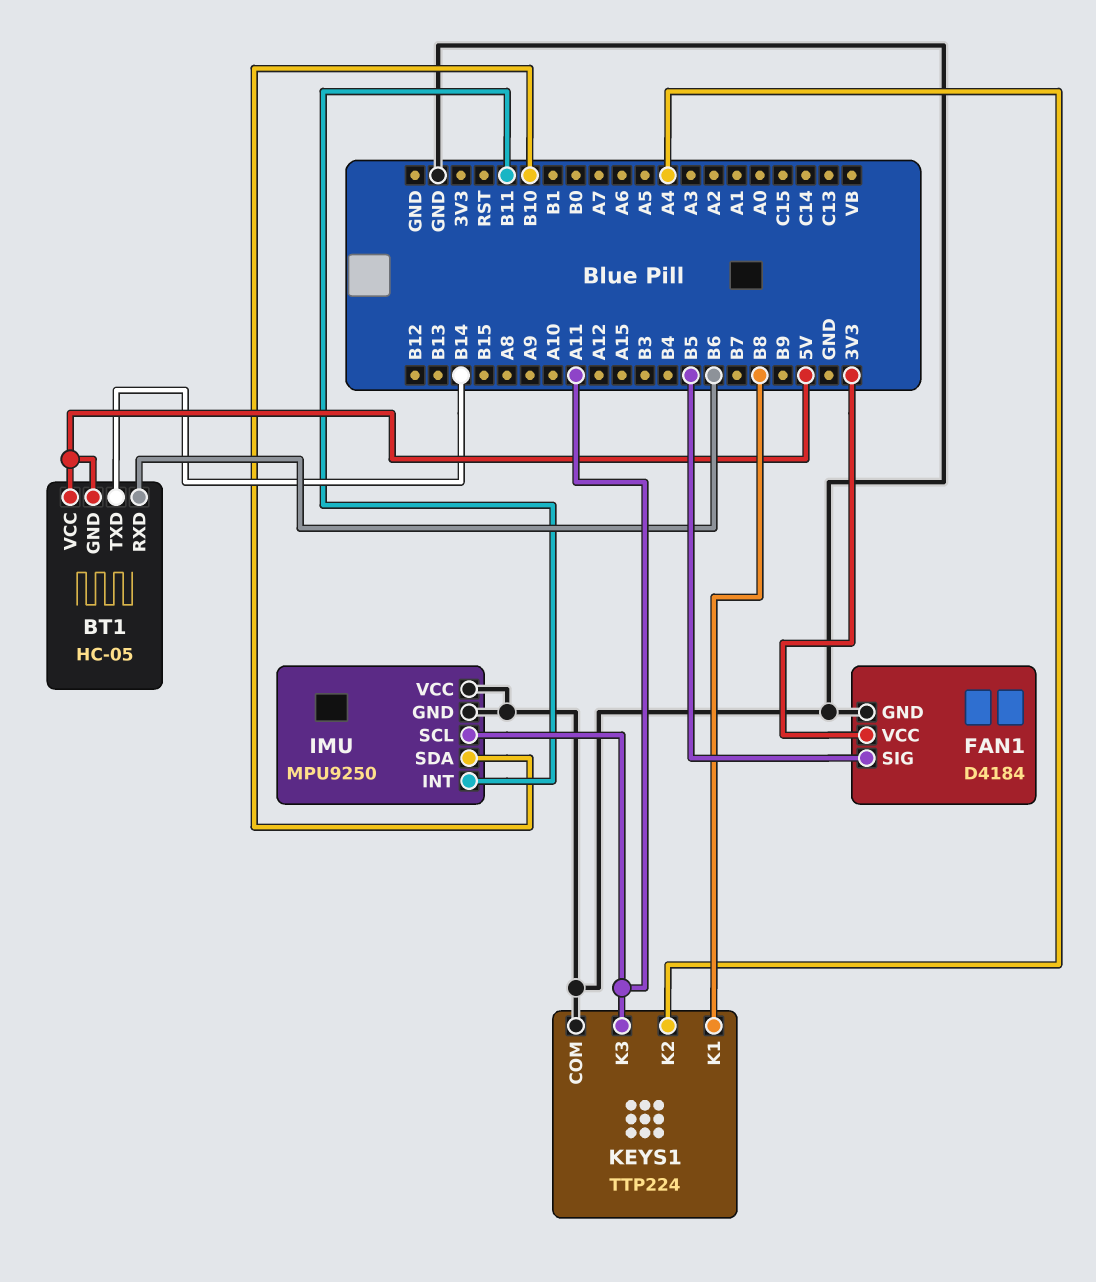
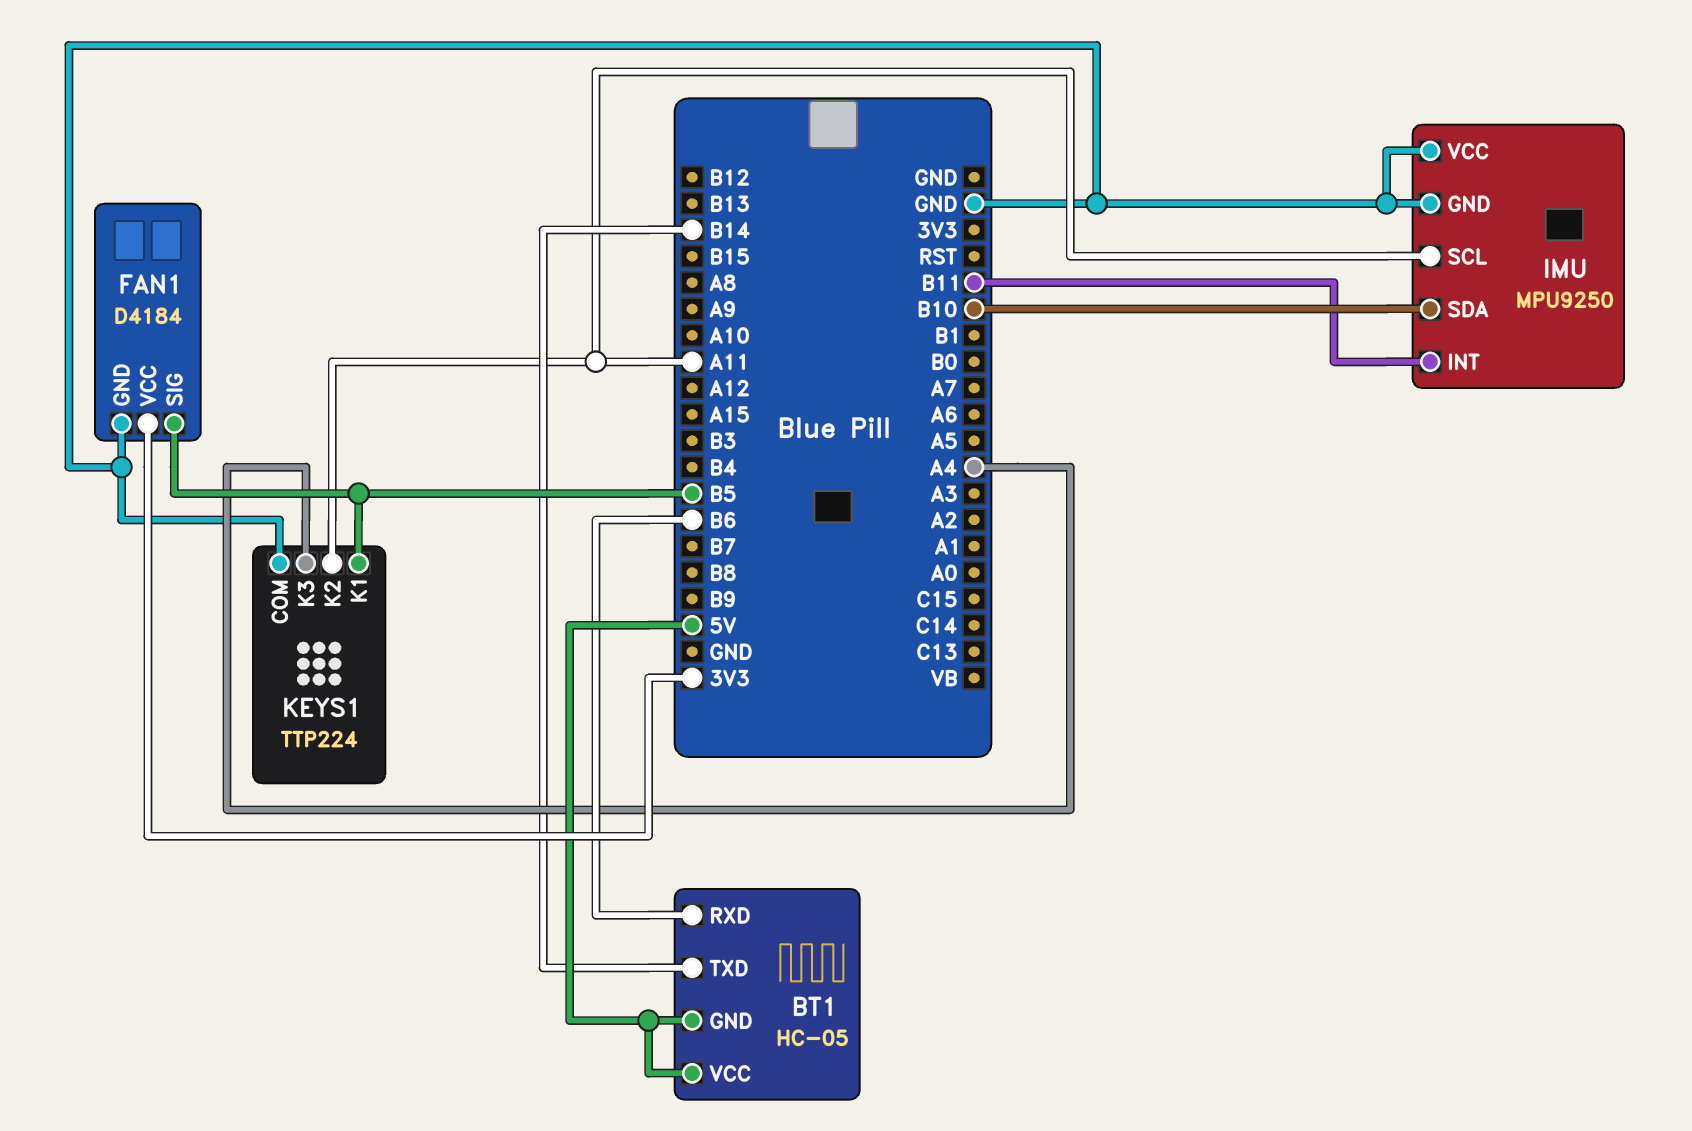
KEYS1 pin K1: B8 -> B5
KEYS1 pin K2: A4 -> A11
KEYS1 pin K3: A11 -> A4

